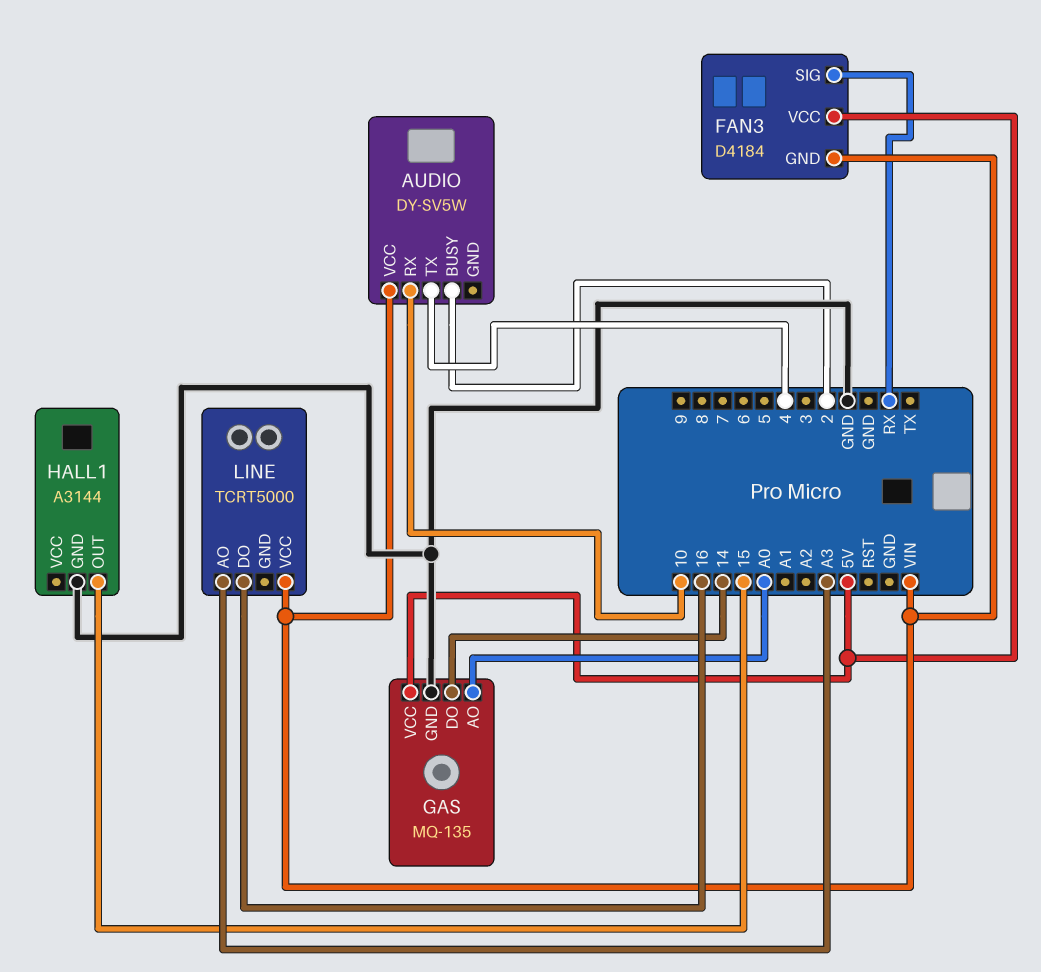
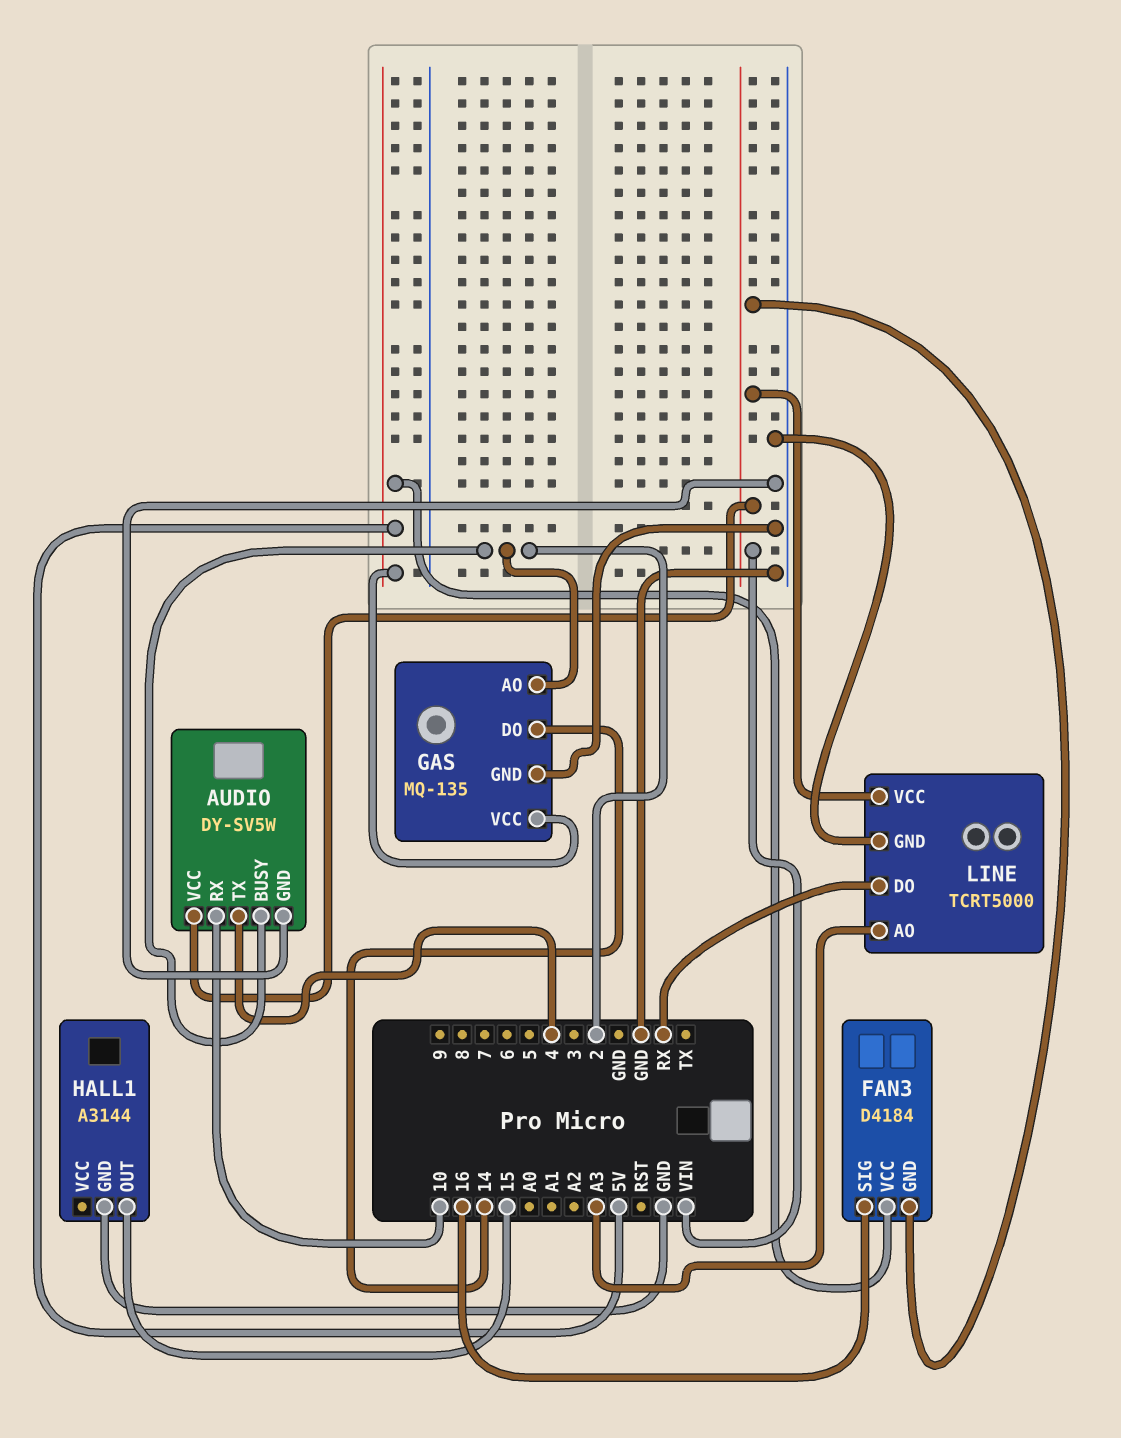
AUDIO pin GND: none -> GND
FAN3 pin SIG: RX -> 16
GAS pin AO: A0 -> 2
LINE pin DO: 16 -> RX
LINE pin GND: none -> GND

